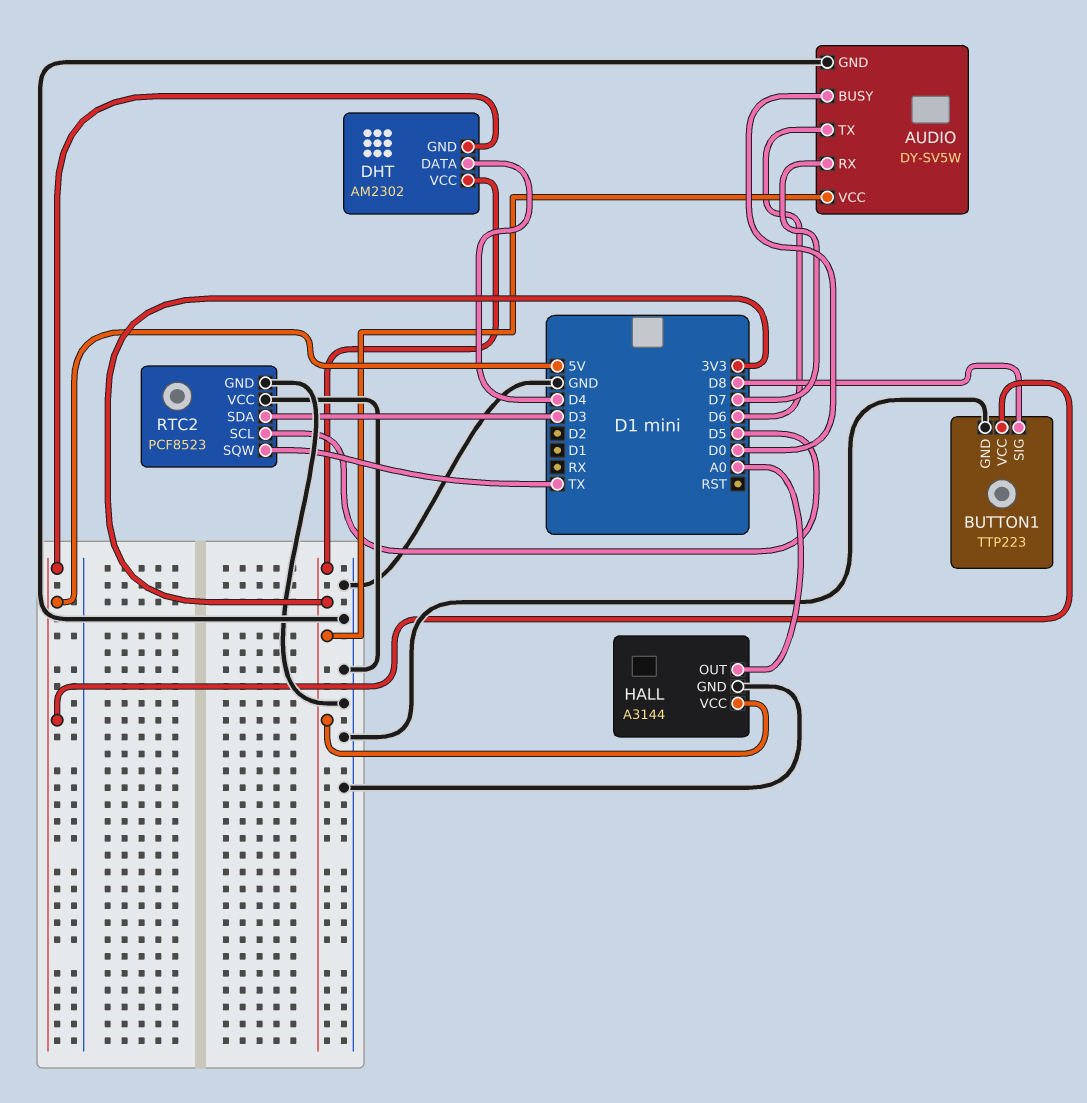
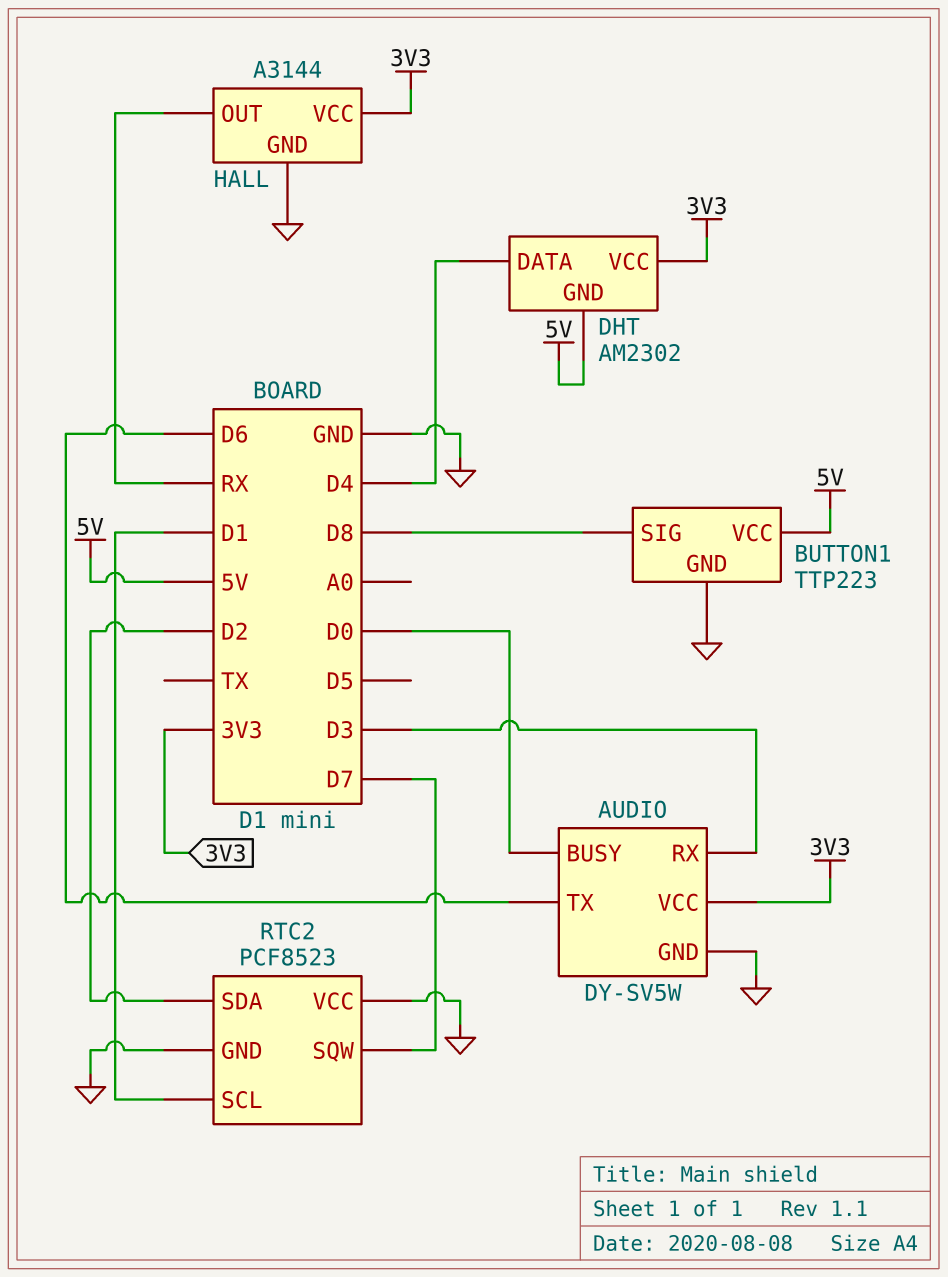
AUDIO pin RX: D7 -> D3
HALL pin OUT: A0 -> RX
RTC2 pin SCL: D5 -> D1
RTC2 pin SDA: D3 -> D2
RTC2 pin SQW: TX -> D7

